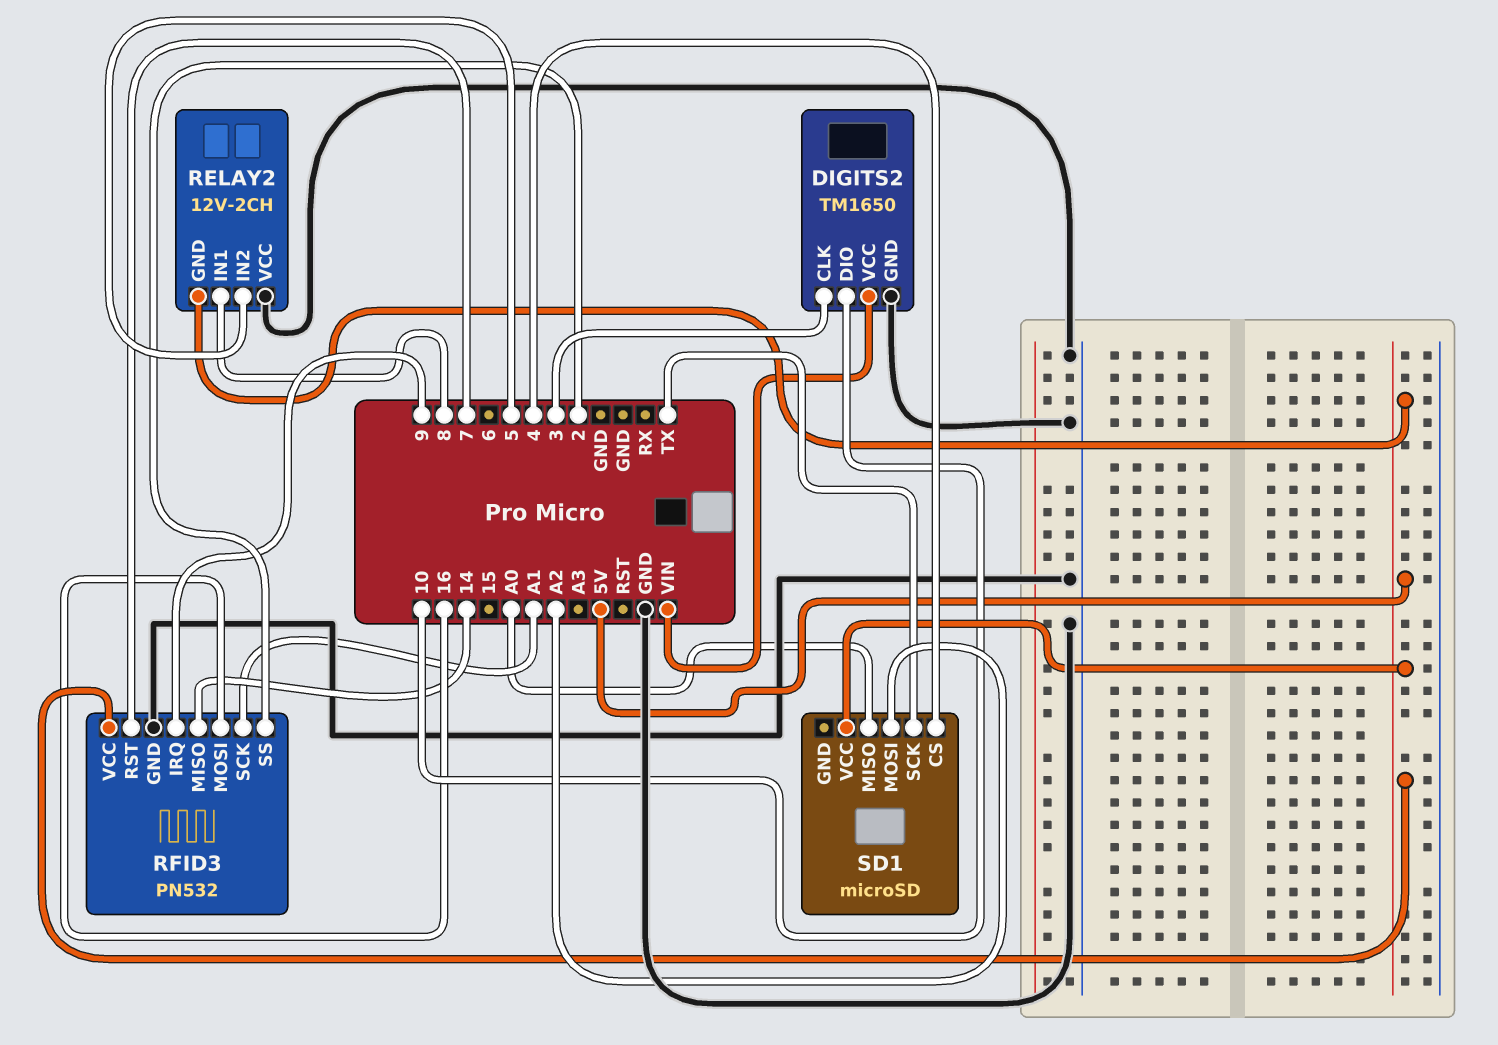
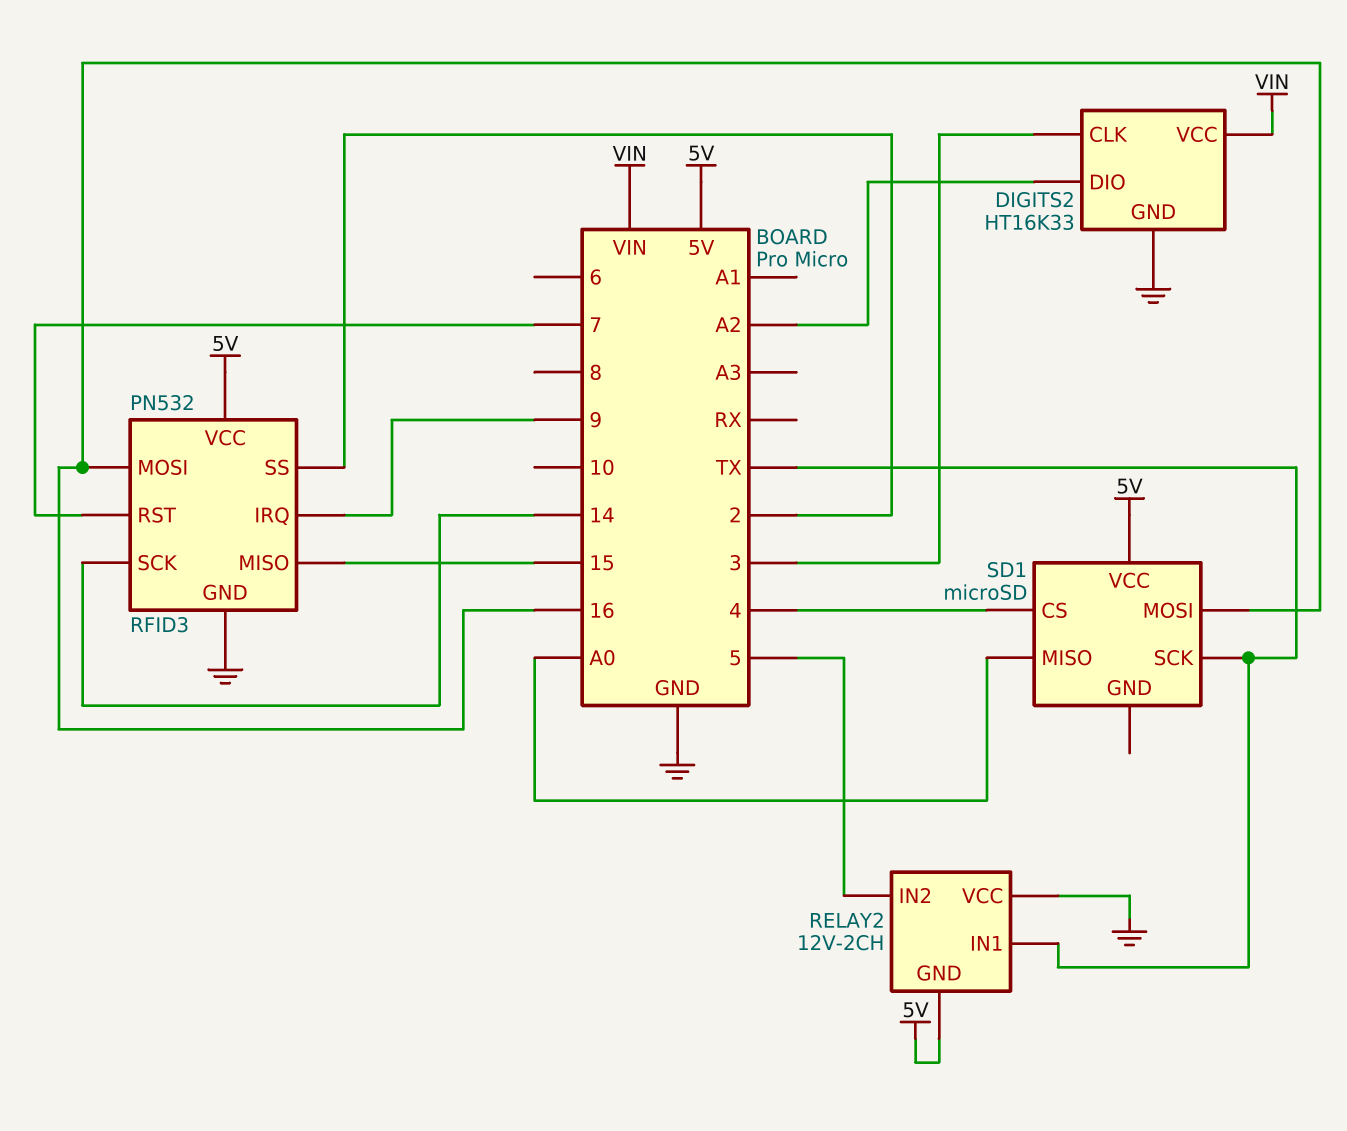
DIGITS2: TM1650 -> HT16K33
DIGITS2 pin DIO: 10 -> A2
RELAY2 pin IN1: 8 -> TX
RFID3 pin MISO: 14 -> 15
RFID3 pin SCK: A1 -> 14
SD1 pin MOSI: A2 -> 16

